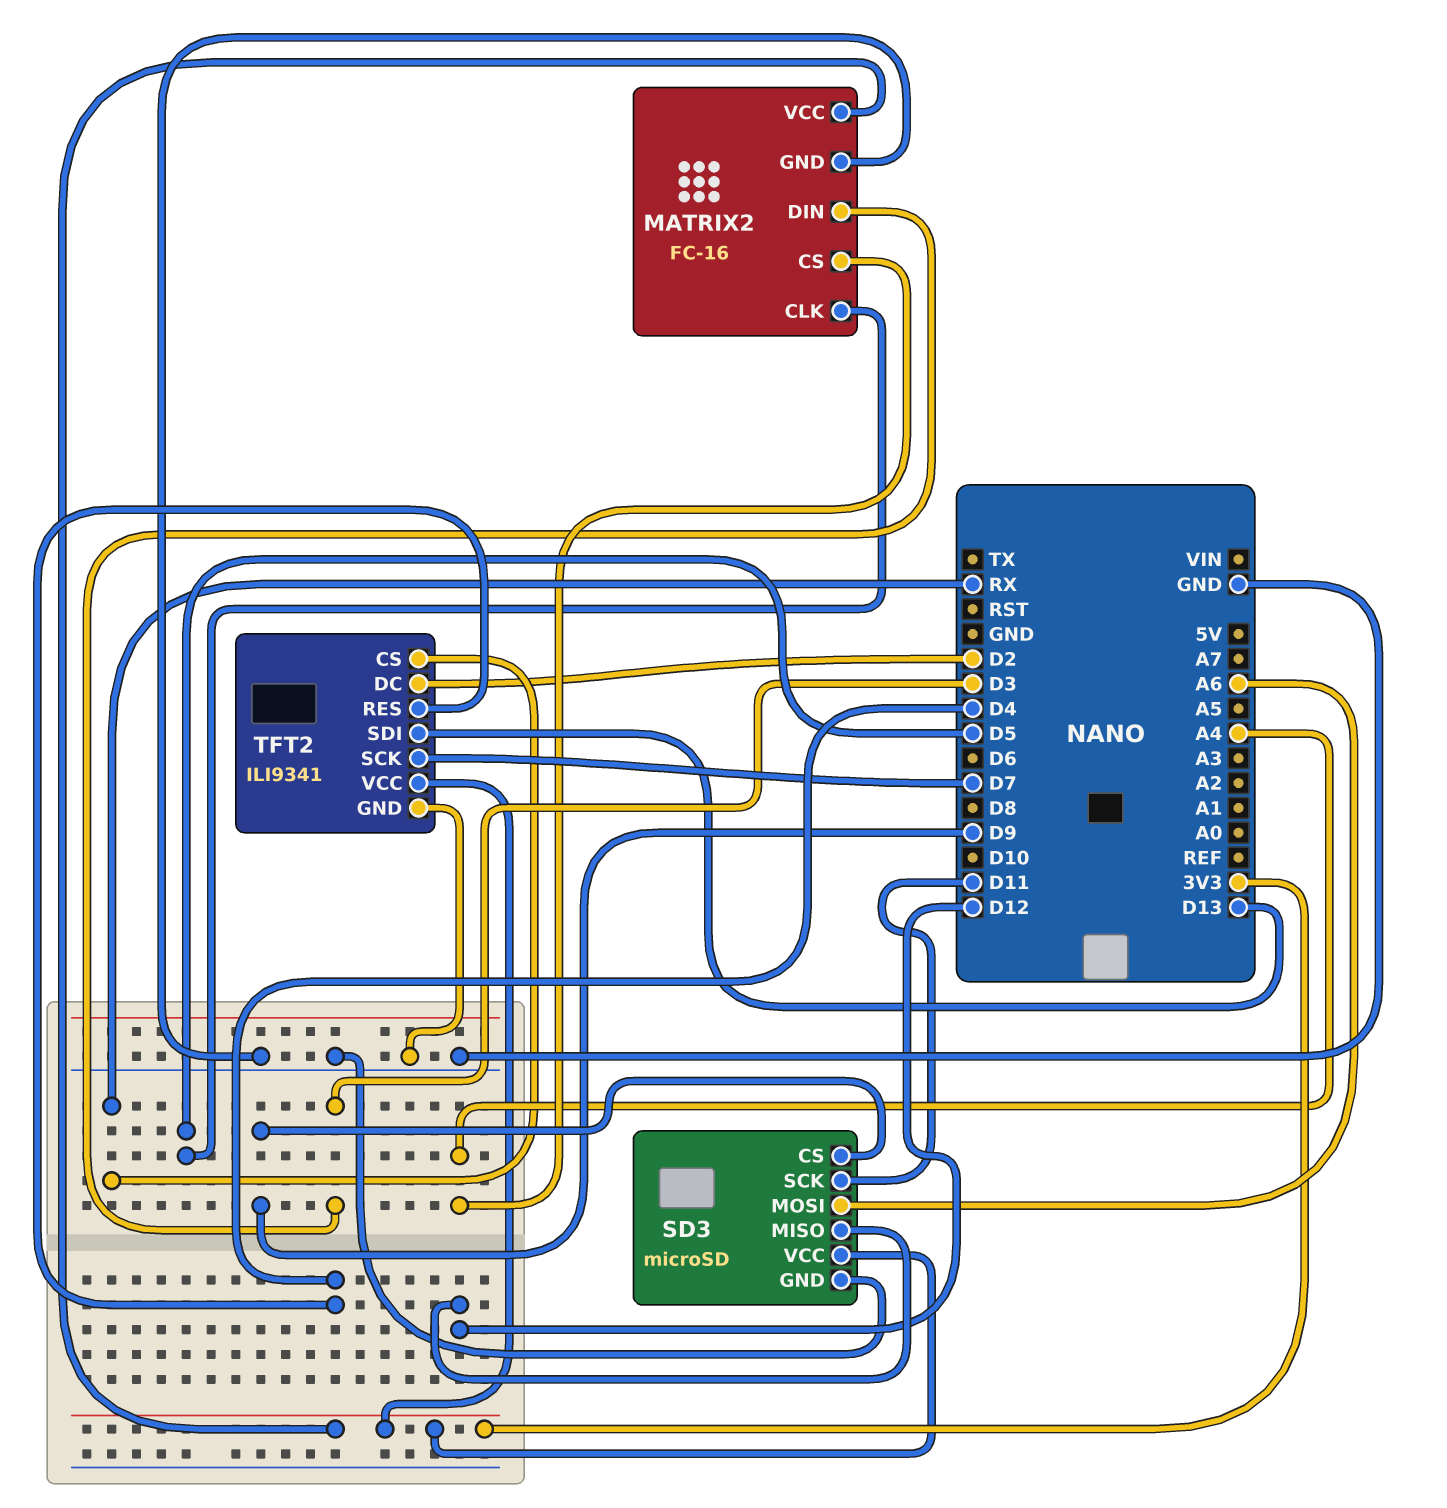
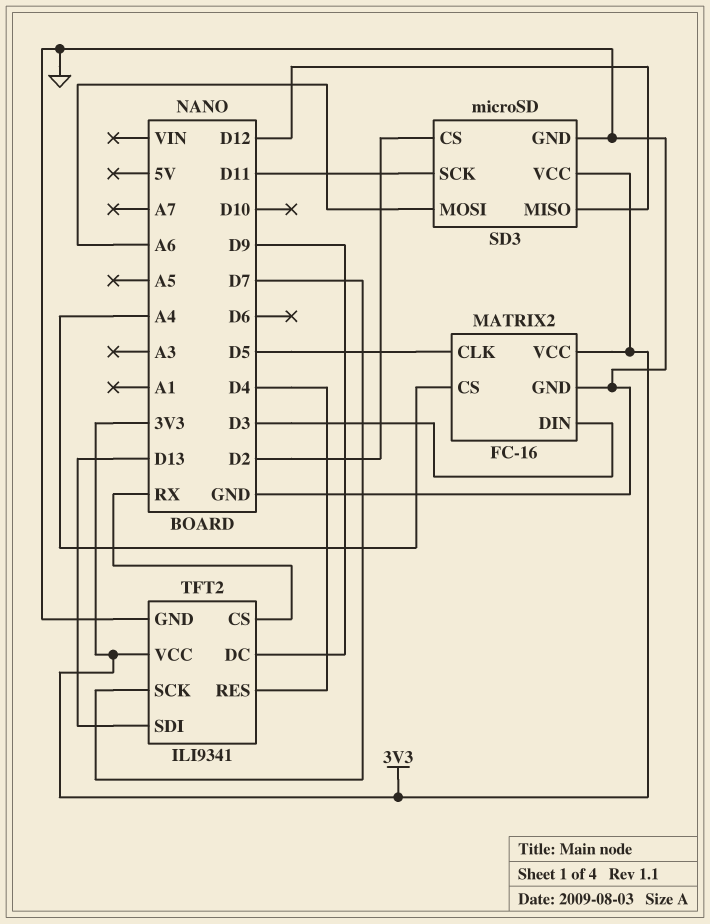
SD3 pin CS: D9 -> D2
TFT2 pin DC: D2 -> D9

